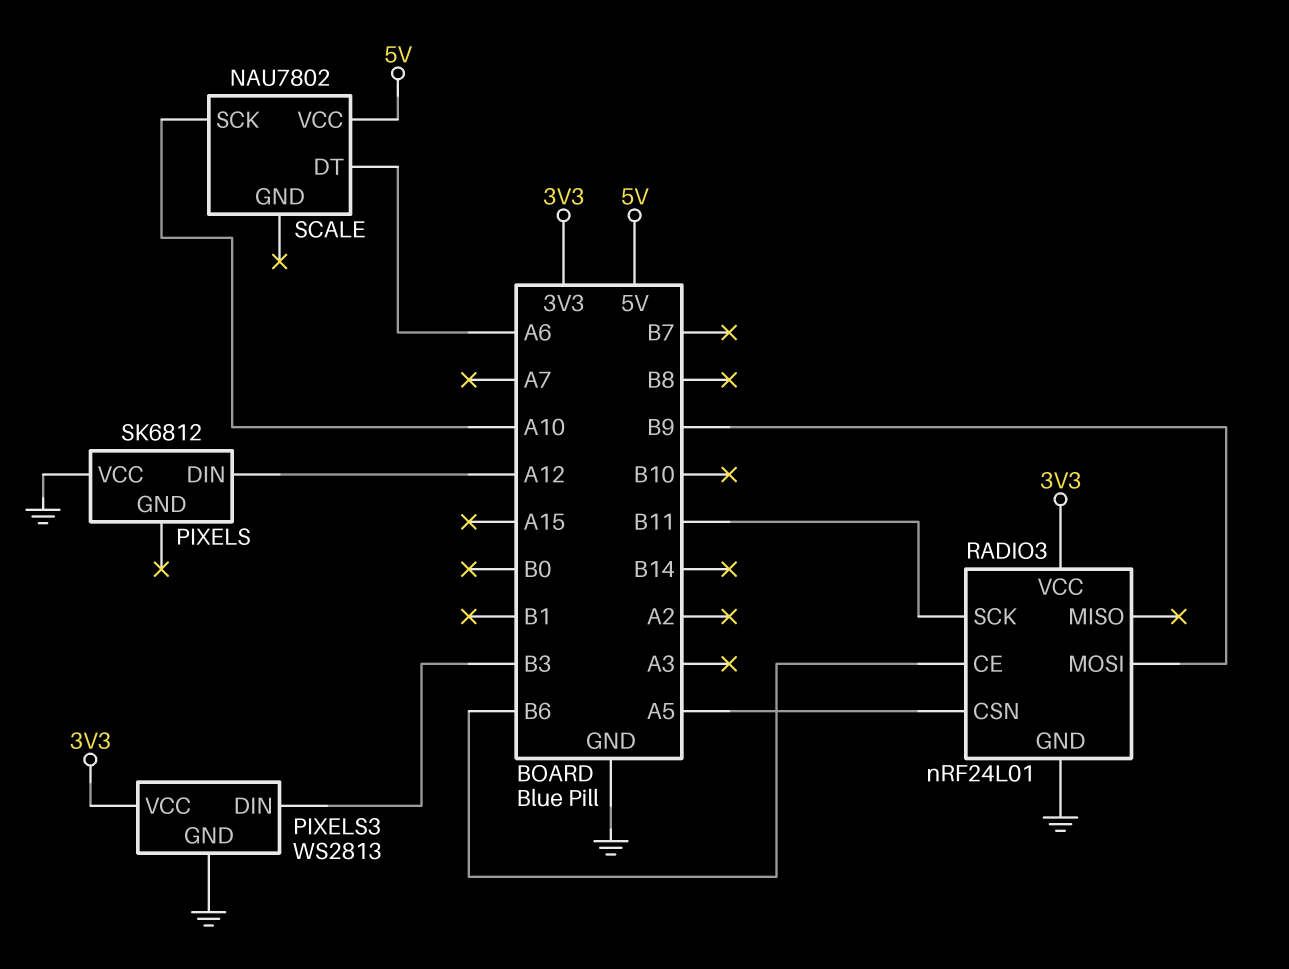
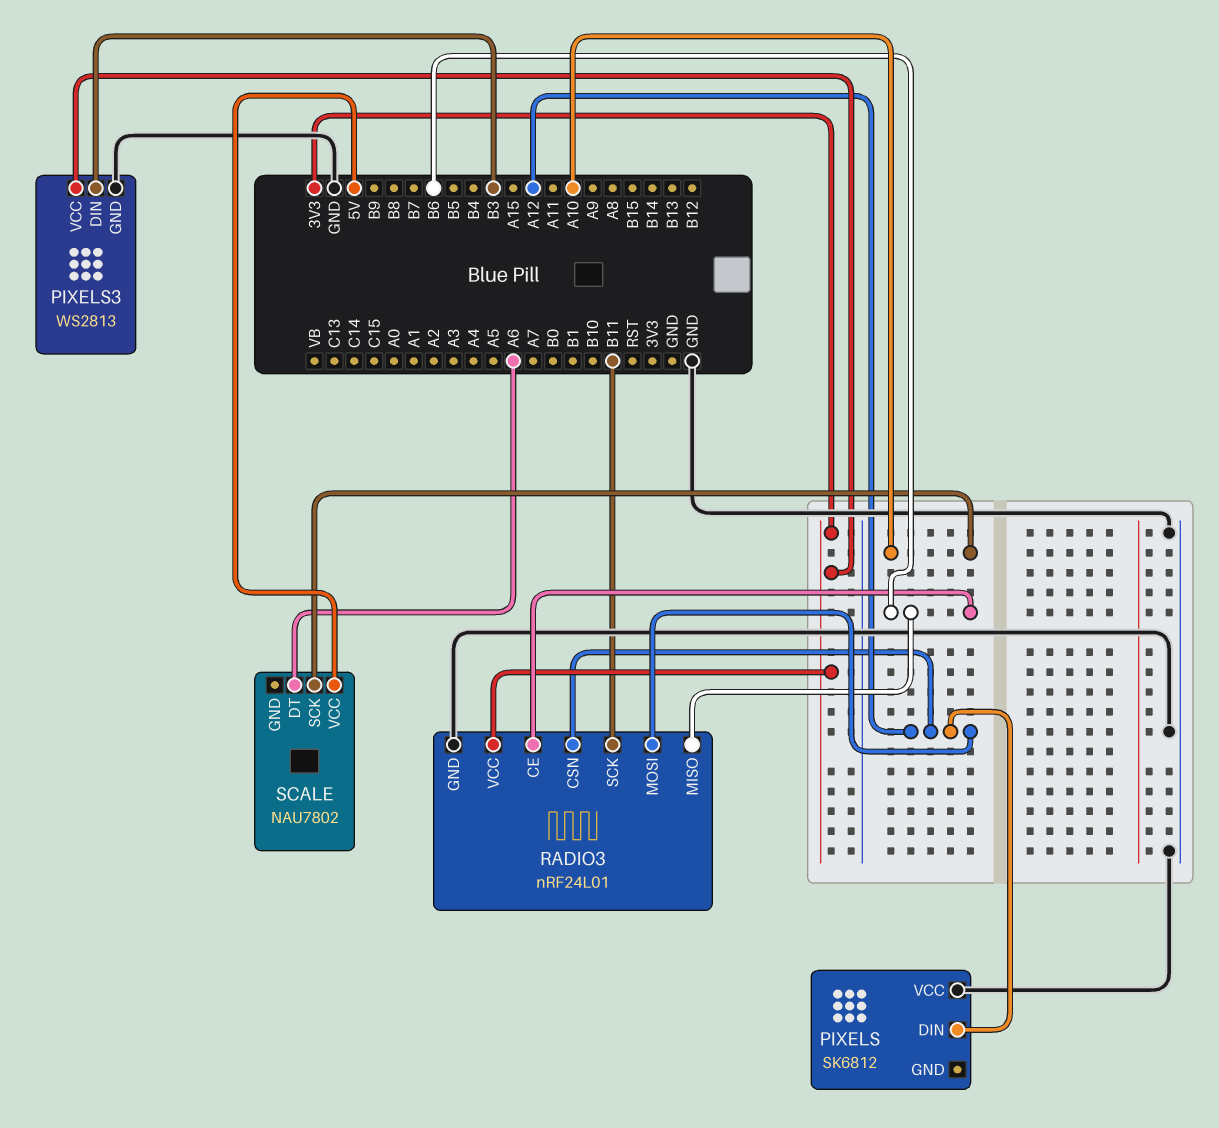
RADIO3 pin CSN: A5 -> A12
RADIO3 pin MISO: none -> B6
RADIO3 pin MOSI: B9 -> A12

